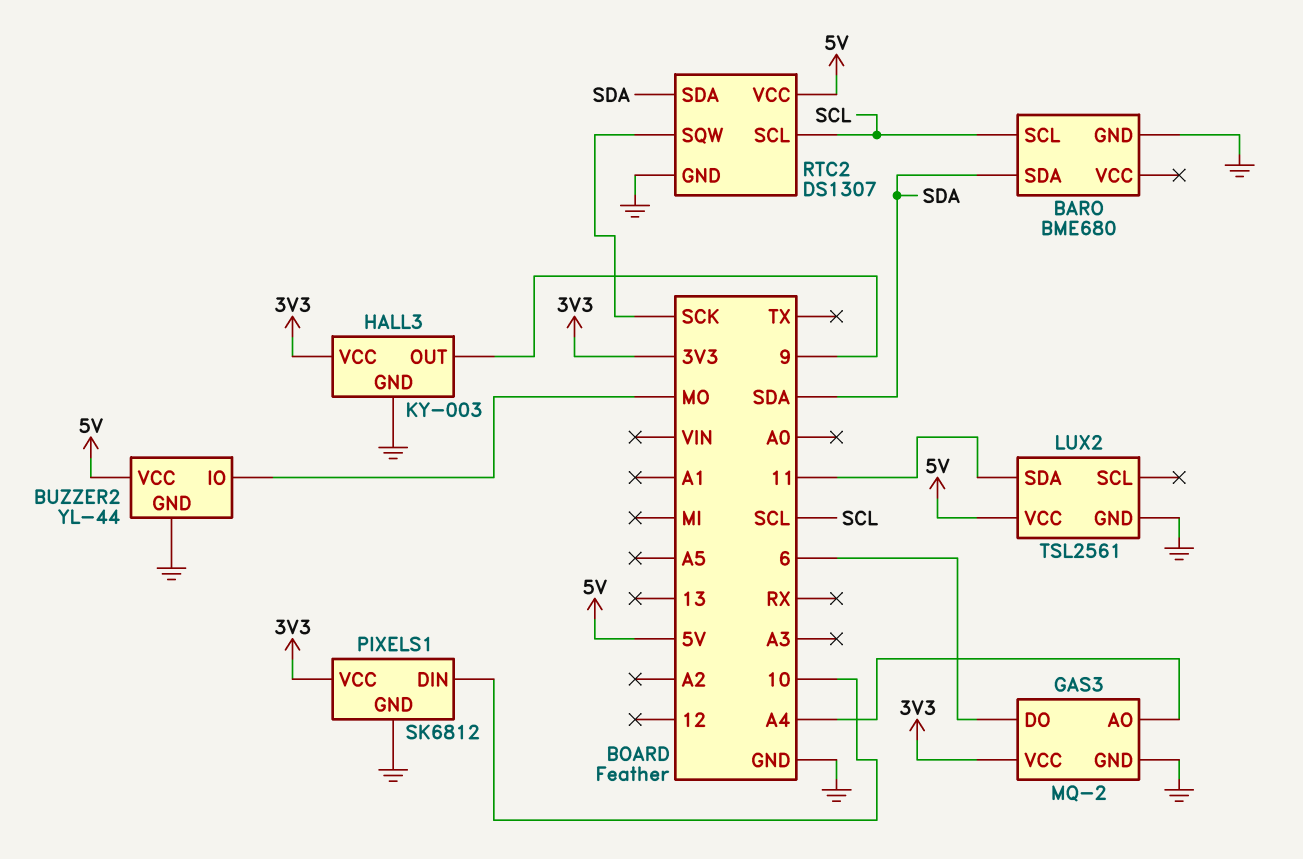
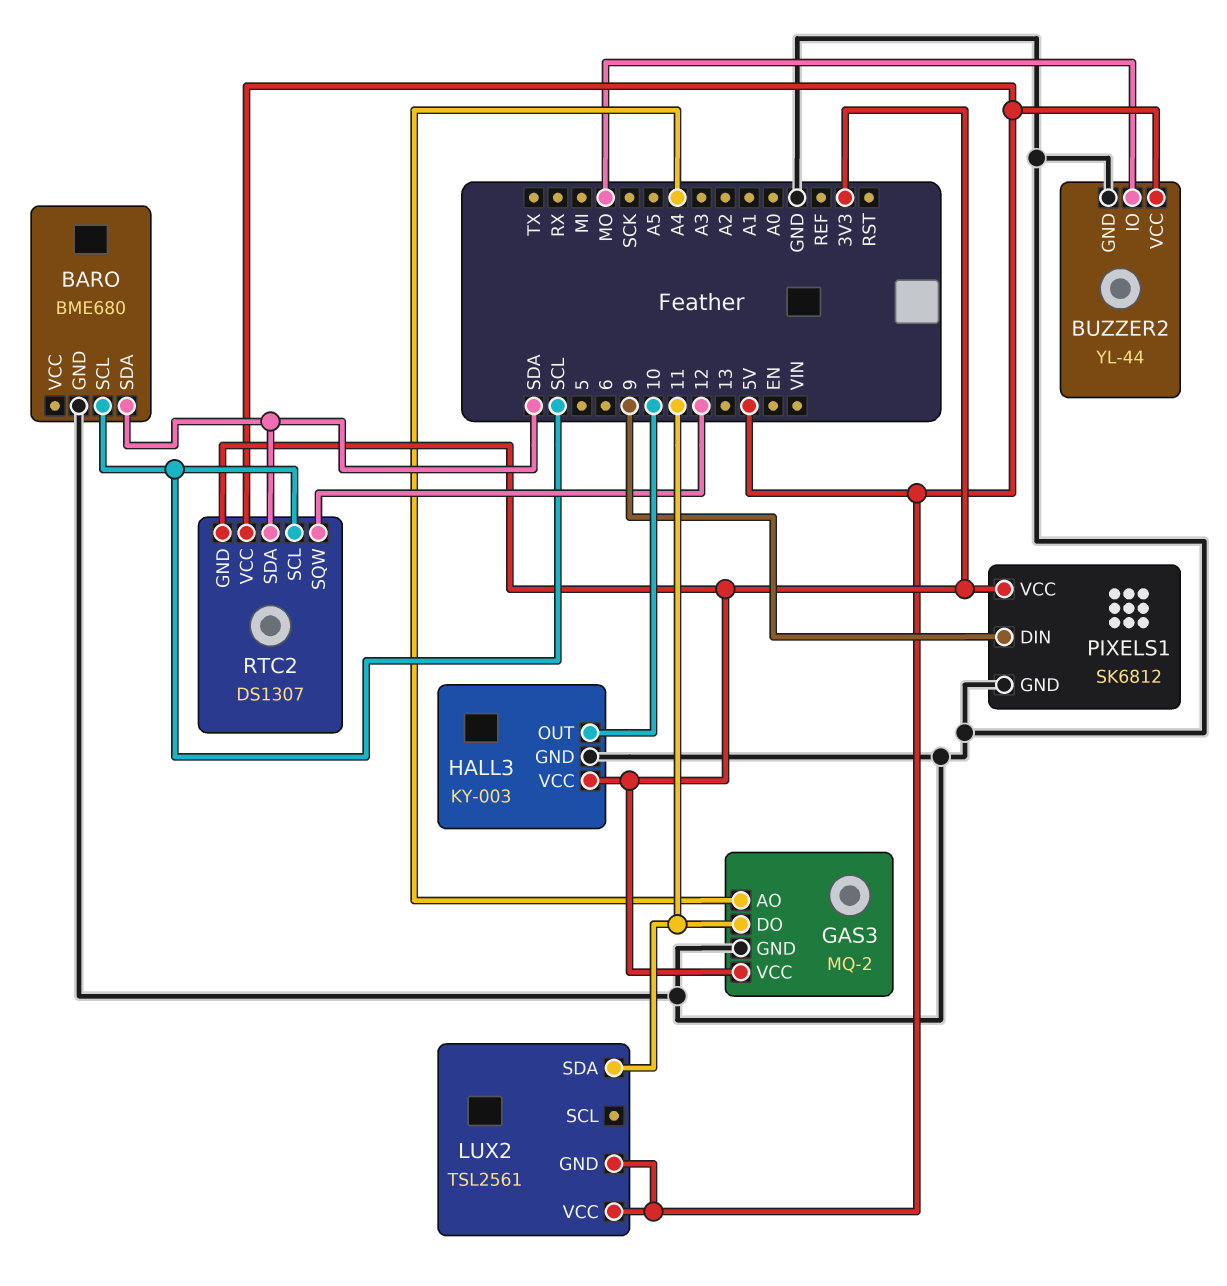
GAS3 pin DO: 6 -> 11
HALL3 pin OUT: 9 -> 10
LUX2 pin GND: GND -> 5V
PIXELS1 pin DIN: 10 -> 9
RTC2 pin GND: GND -> 3V3
RTC2 pin SQW: SCK -> 12

